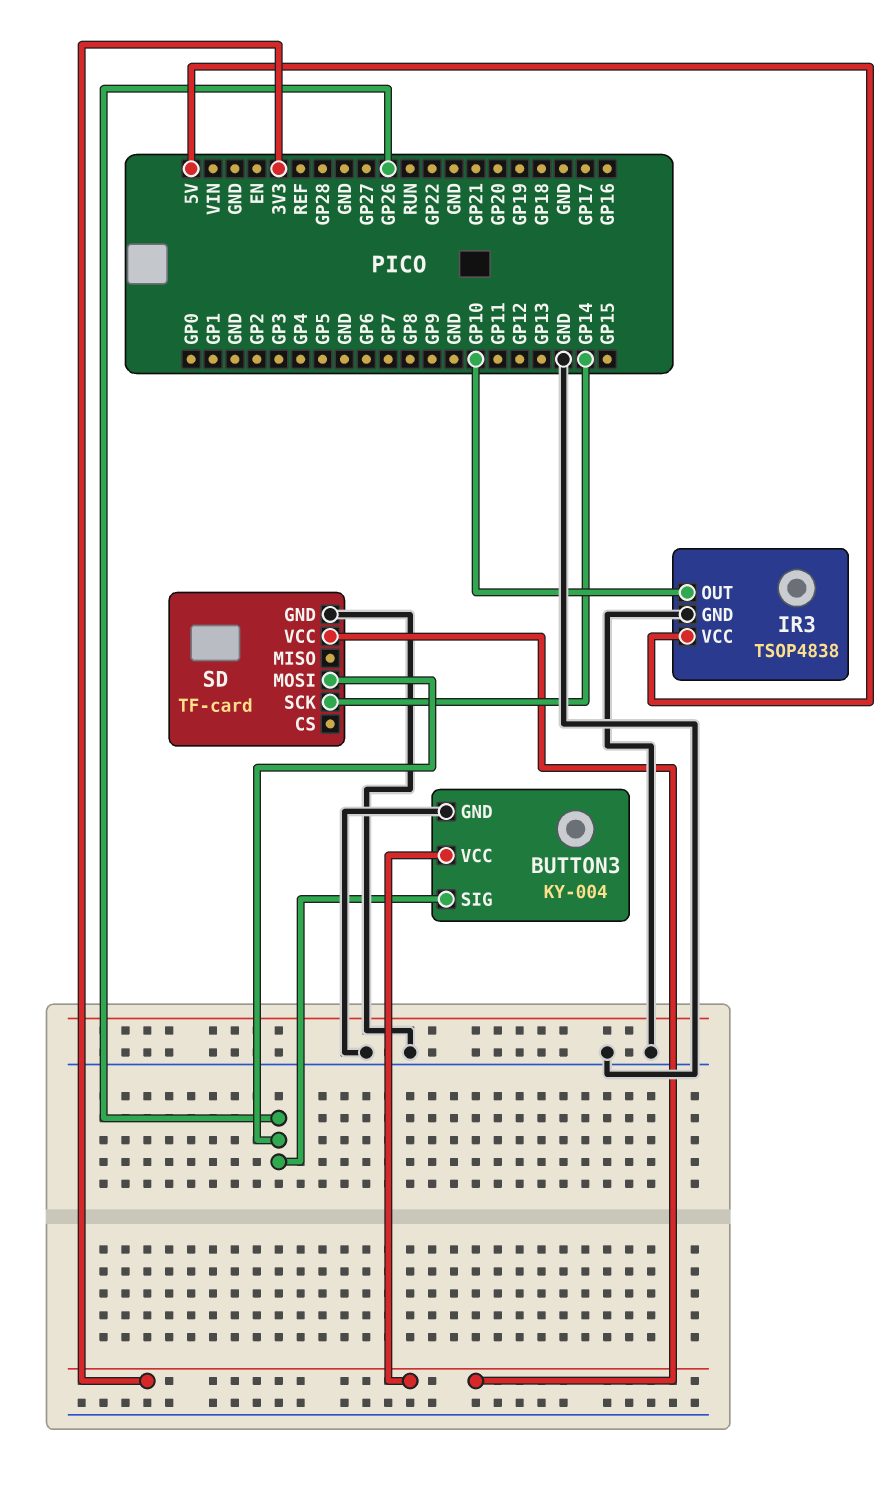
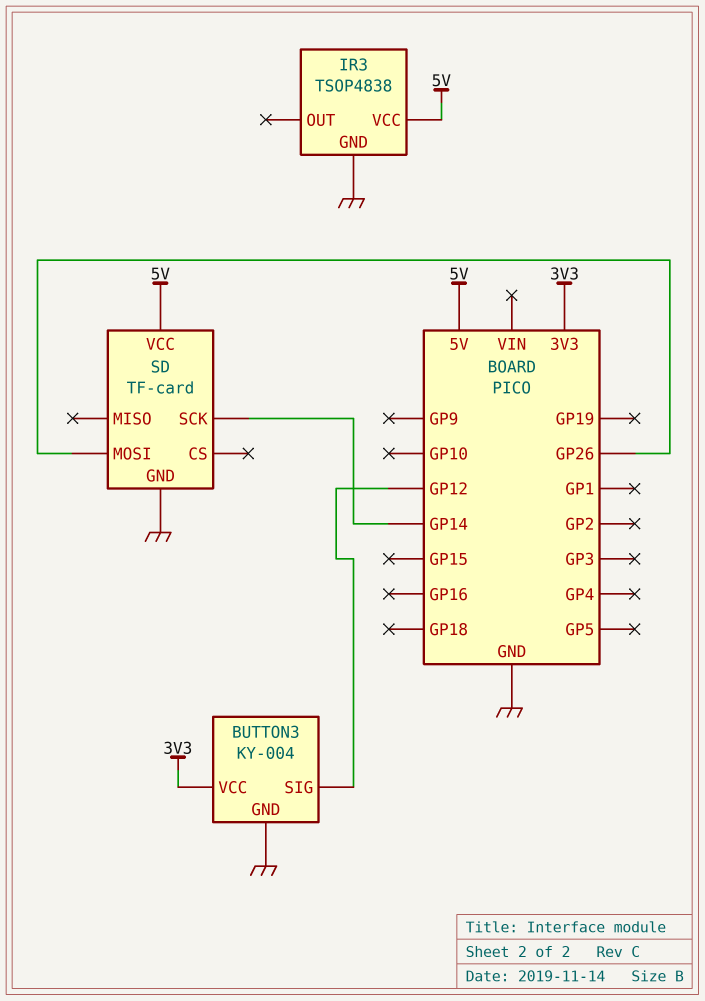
BUTTON3 pin SIG: GP26 -> GP12
IR3 pin OUT: GP10 -> none
SD pin VCC: 3V3 -> 5V

